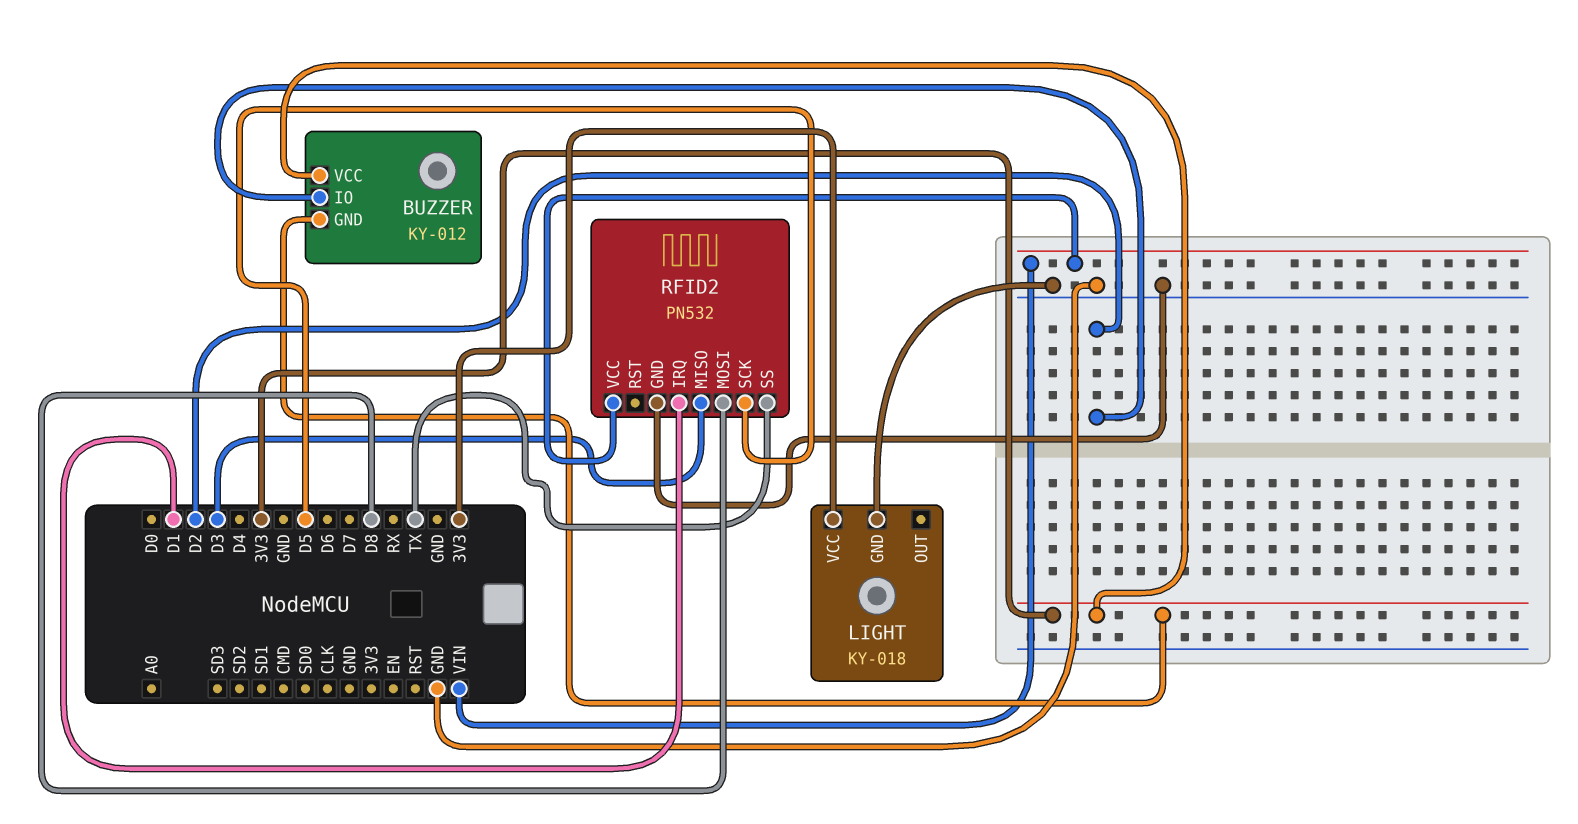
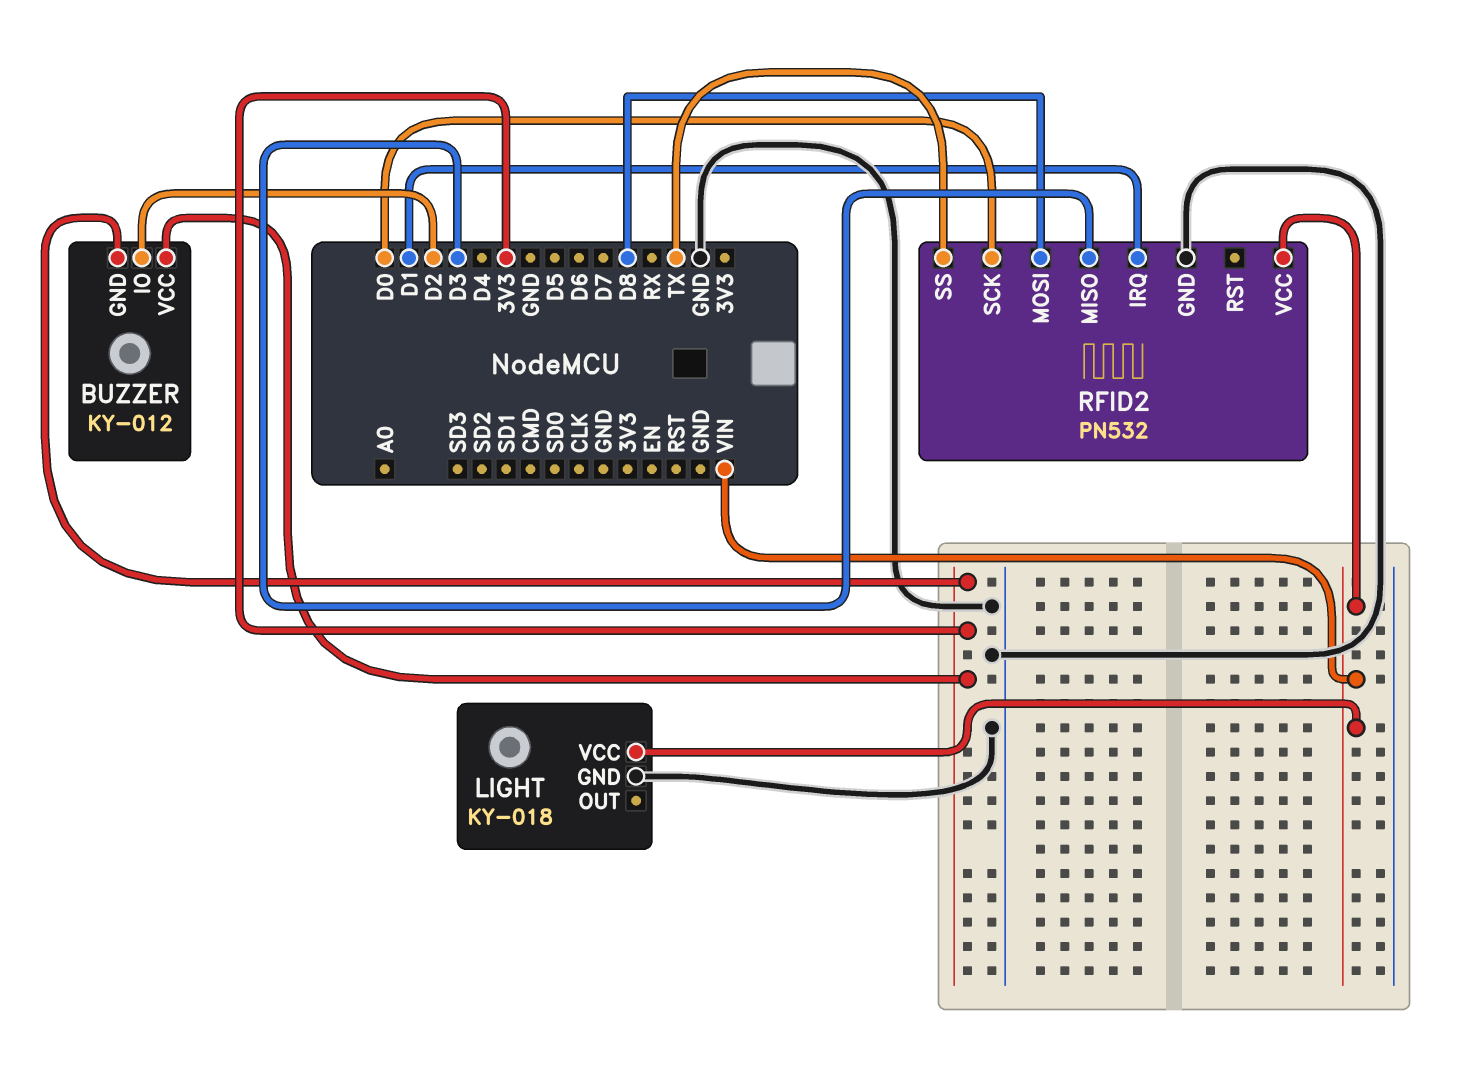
LIGHT pin VCC: 3V3 -> VIN
RFID2 pin SCK: D5 -> D0

